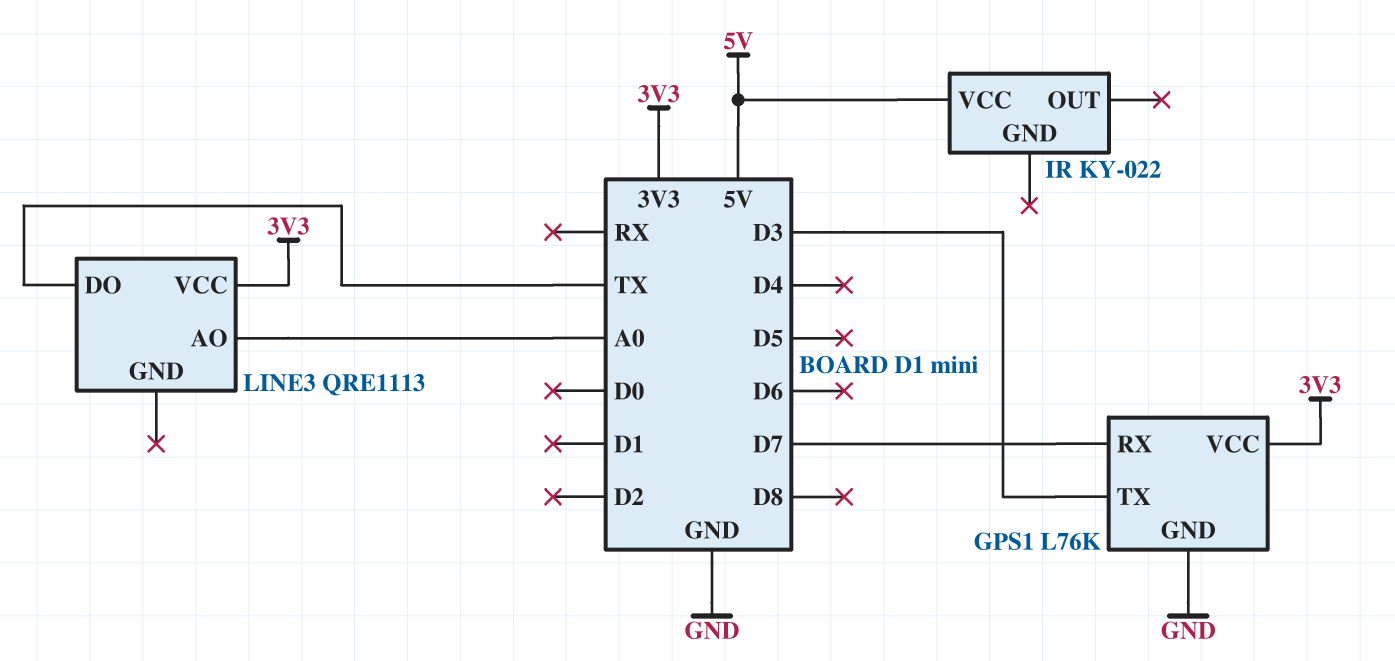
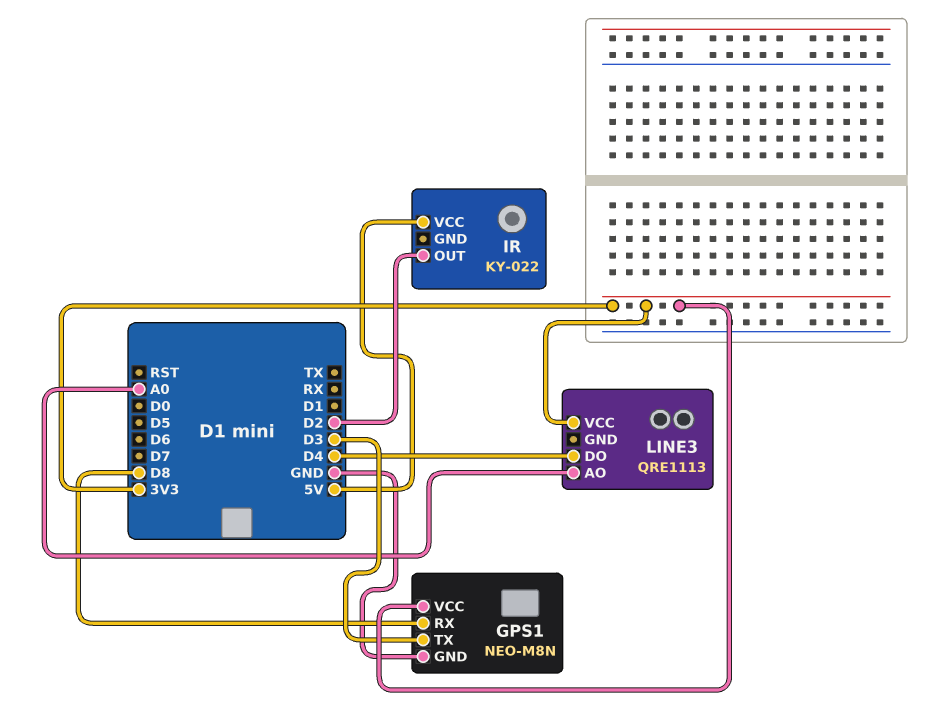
GPS1: L76K -> NEO-M8N
GPS1 pin RX: D7 -> D8
IR pin OUT: none -> D2
LINE3 pin DO: TX -> D4

